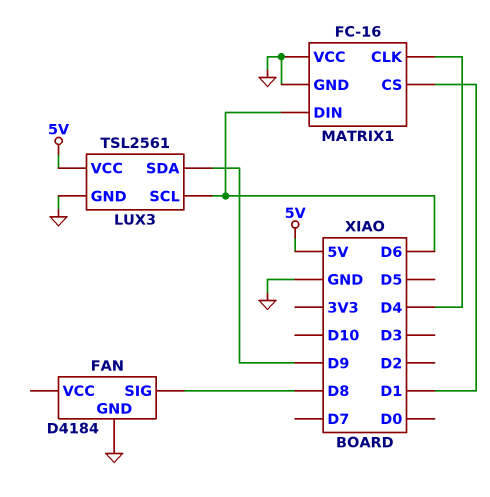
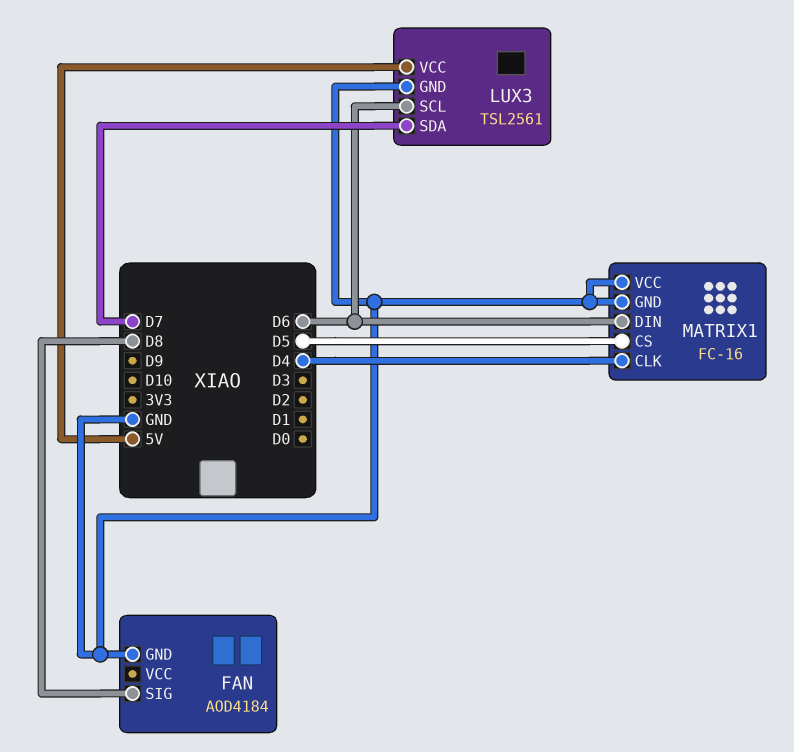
FAN: D4184 -> AOD4184
LUX3 pin SDA: D9 -> D7
MATRIX1 pin CS: D1 -> D5

